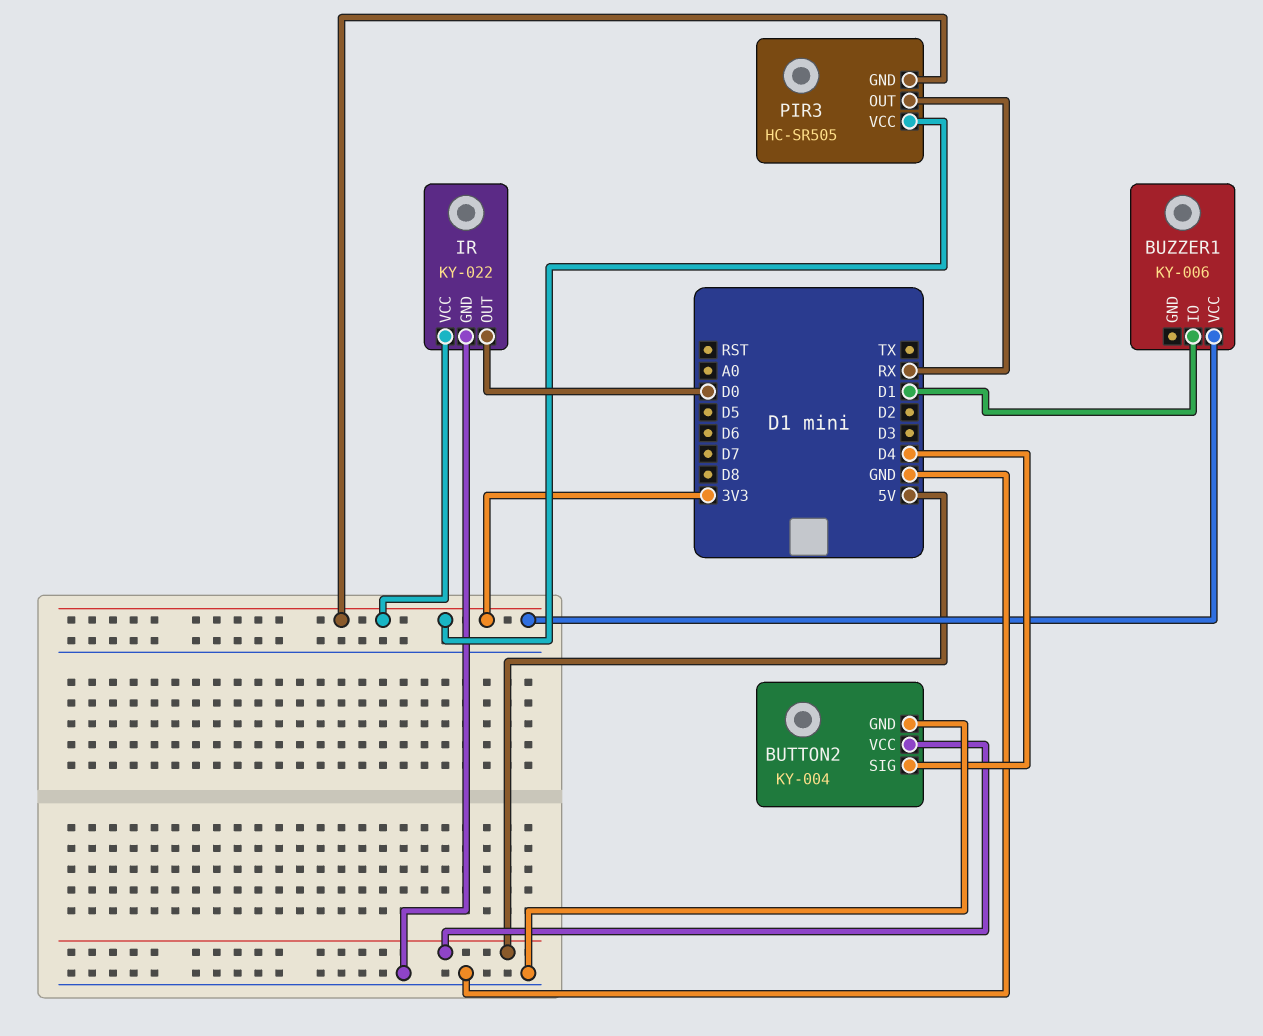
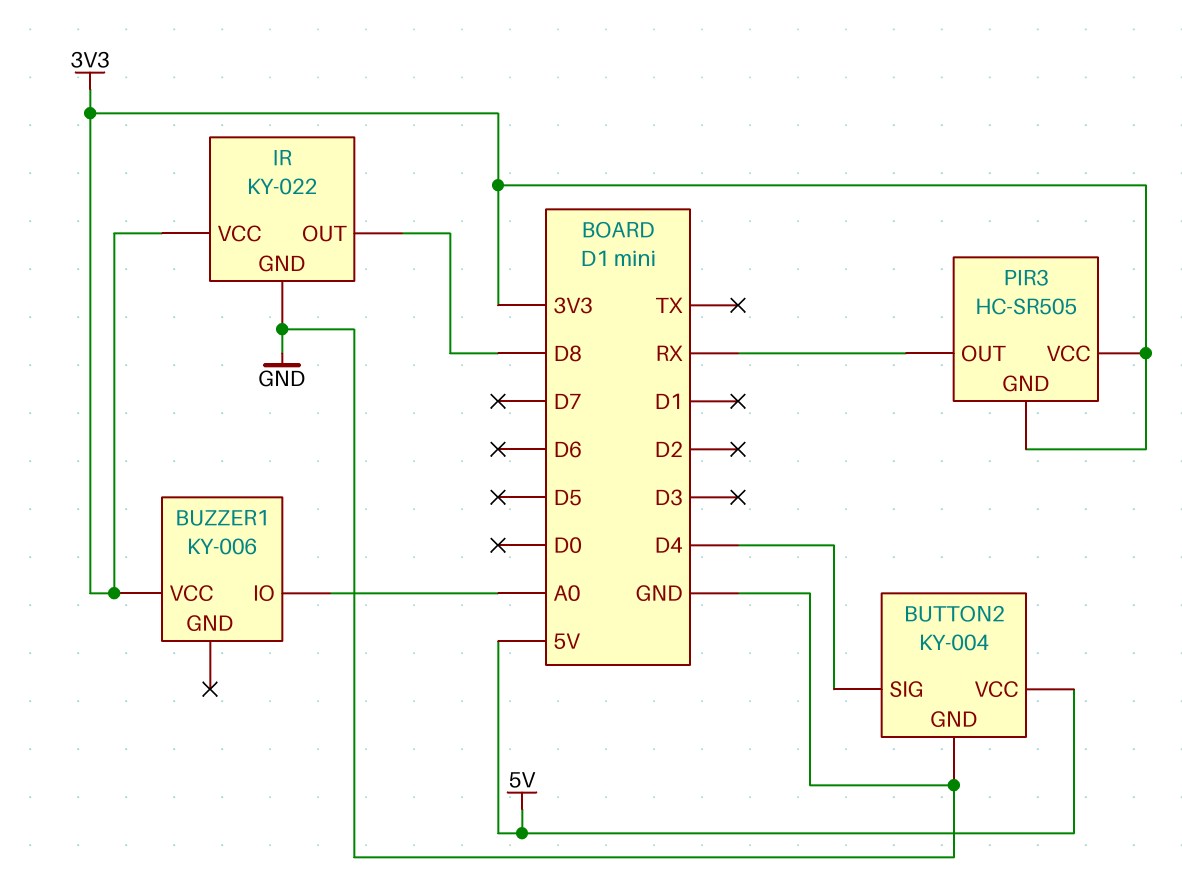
BUZZER1 pin IO: D1 -> A0
IR pin OUT: D0 -> D8

